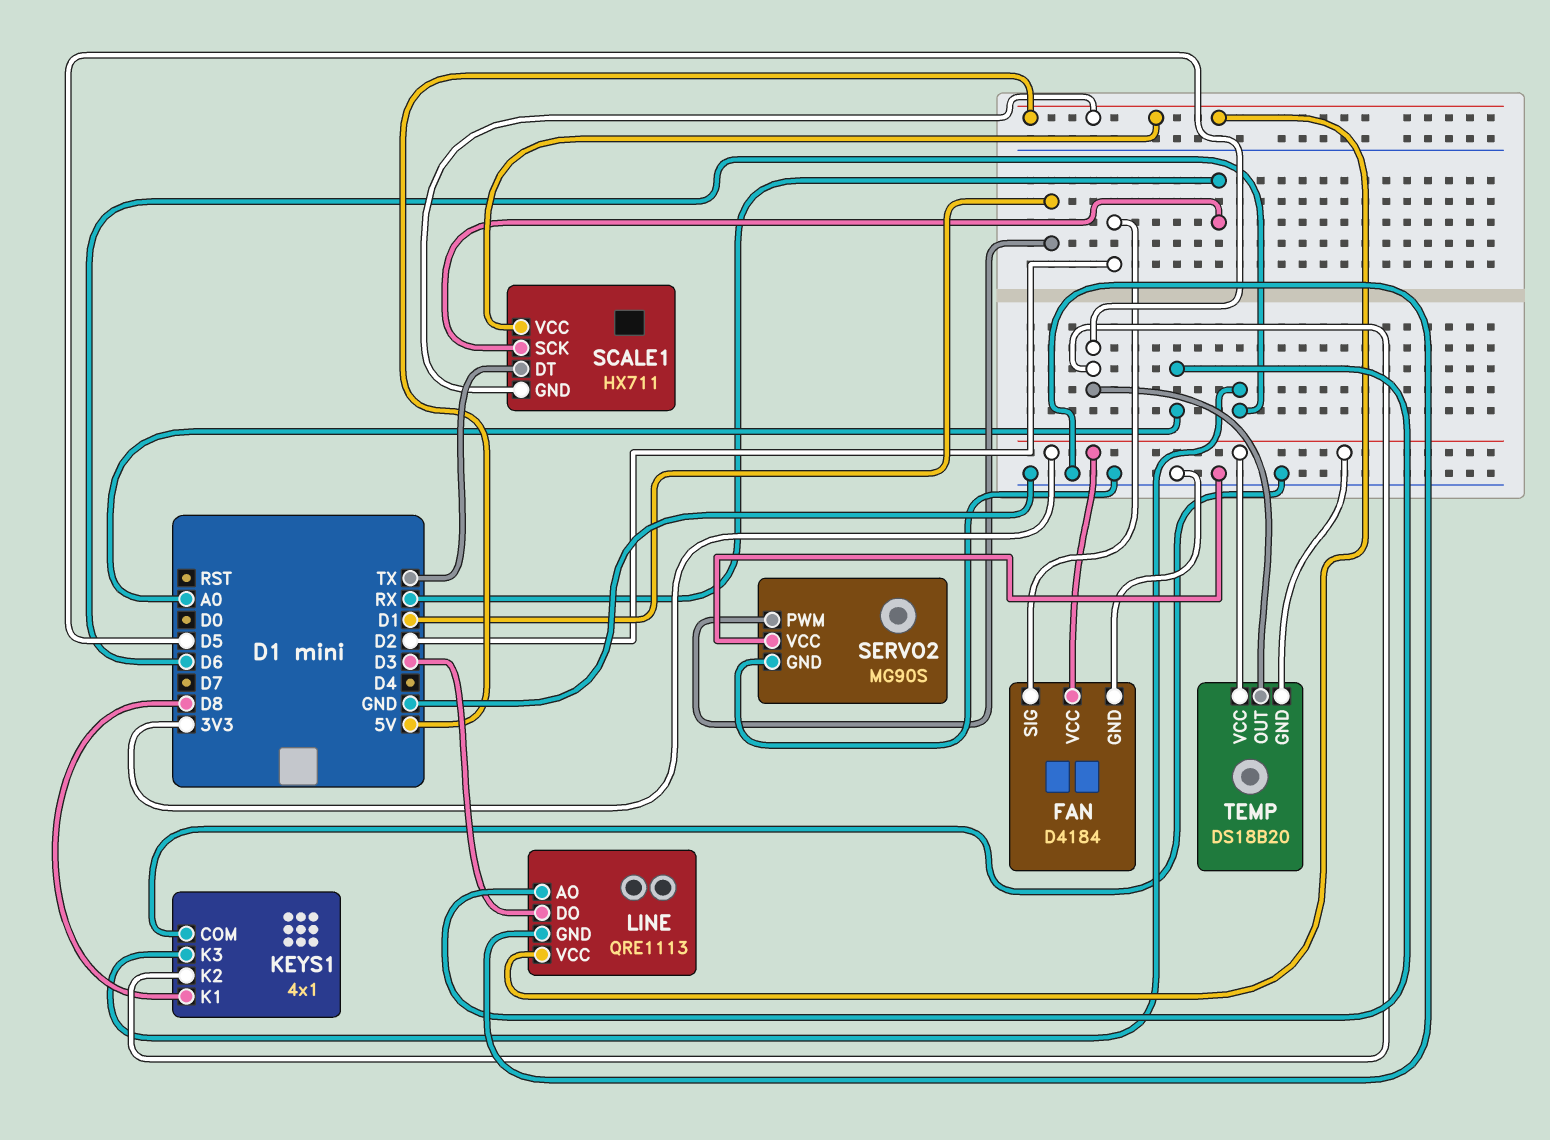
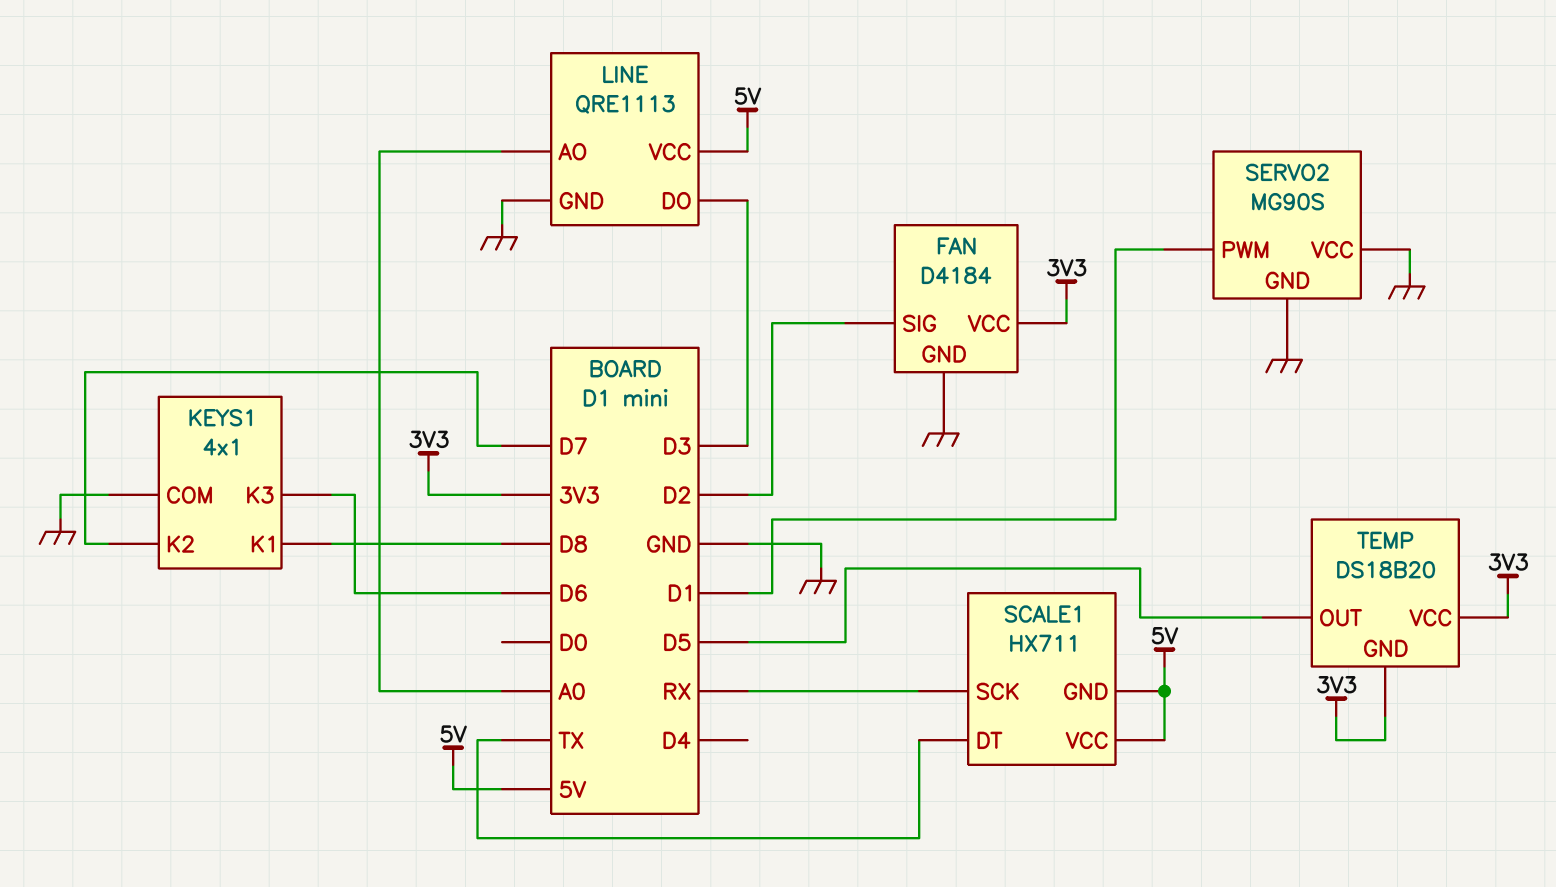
KEYS1 pin K2: D5 -> D7

